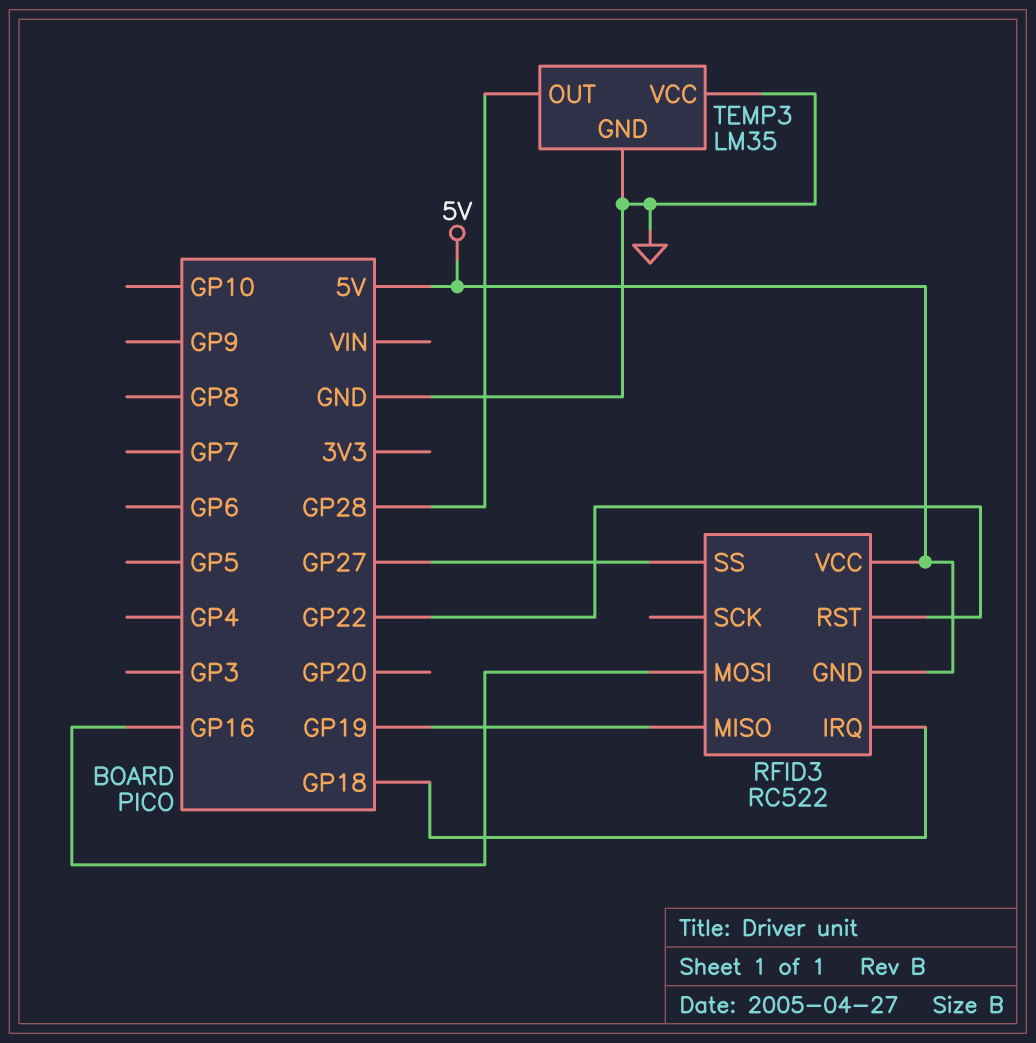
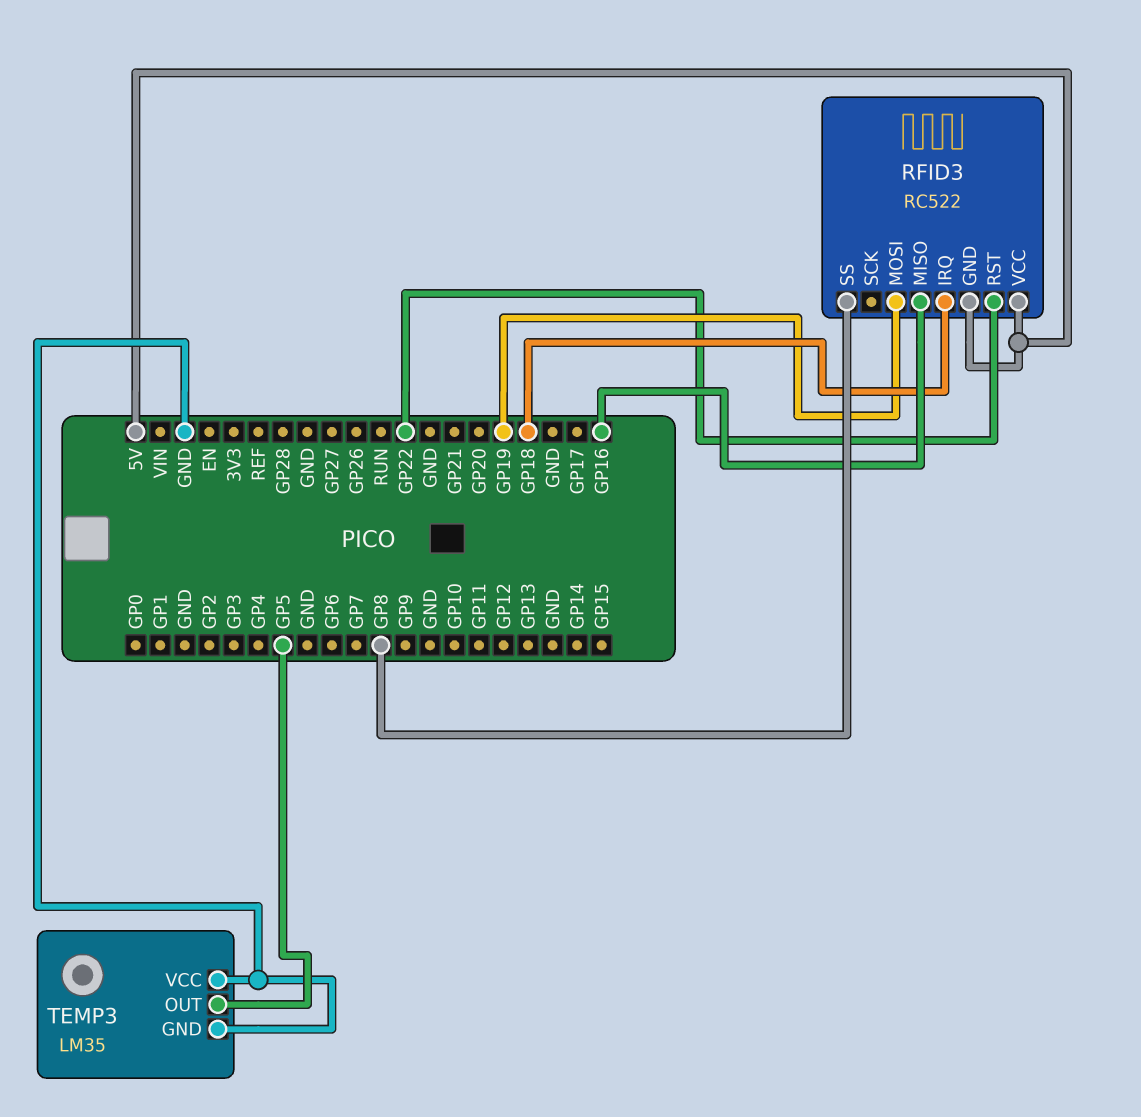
RFID3 pin MISO: GP19 -> GP16
RFID3 pin MOSI: GP16 -> GP19
RFID3 pin SS: GP27 -> GP8
TEMP3 pin OUT: GP28 -> GP5

